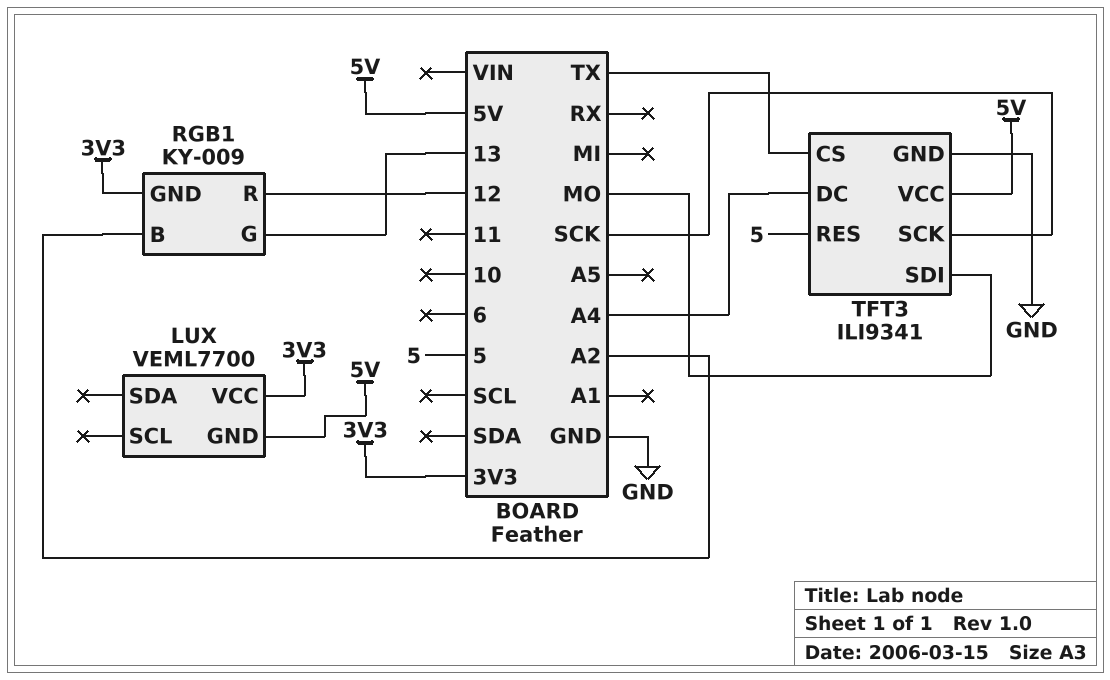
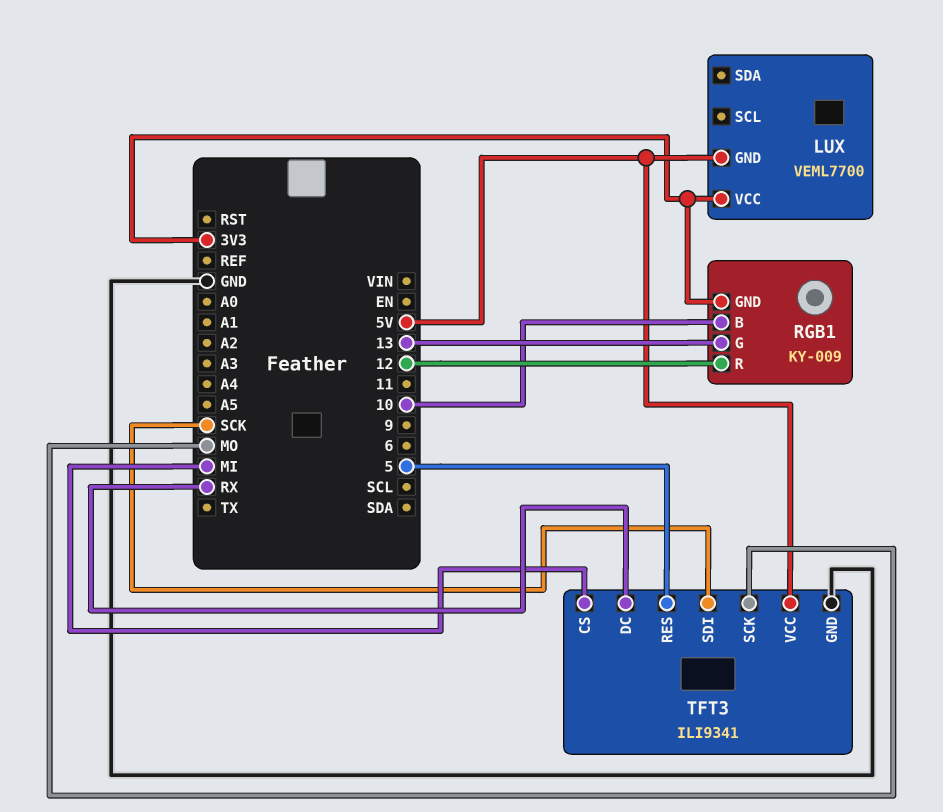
RGB1 pin B: A2 -> 10
TFT3 pin CS: TX -> MI
TFT3 pin DC: A4 -> RX
TFT3 pin SCK: SCK -> MO
TFT3 pin SDI: MO -> SCK

